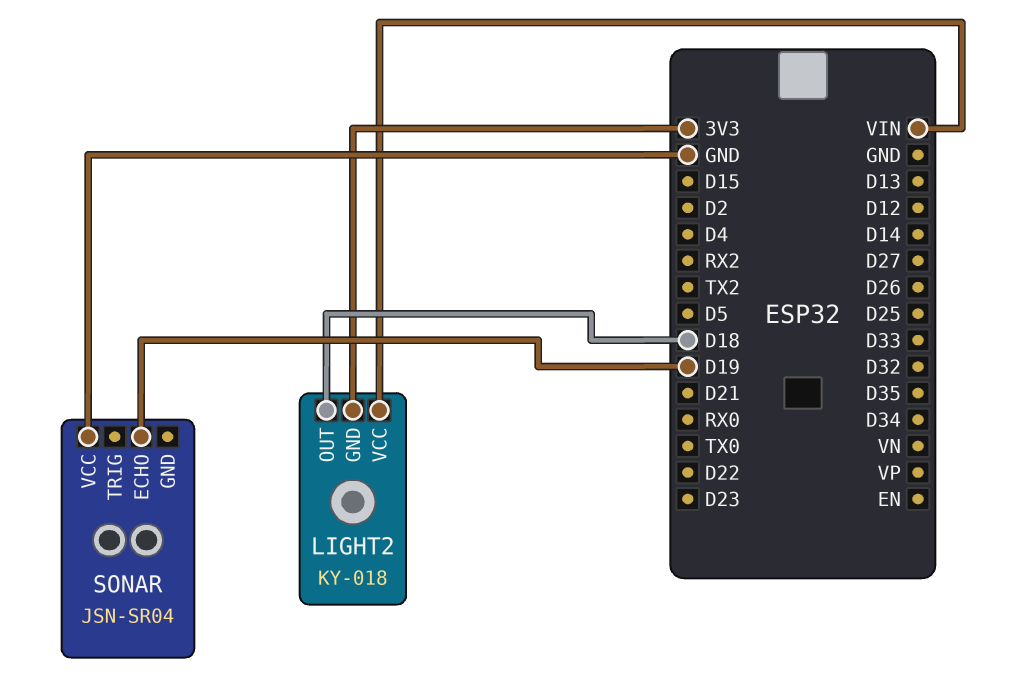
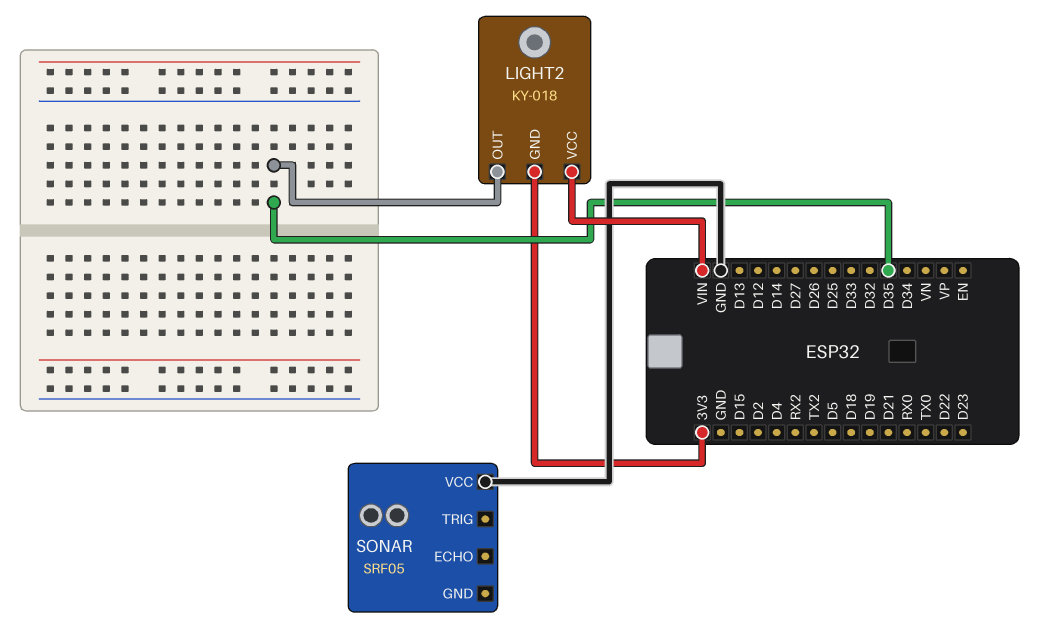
LIGHT2 pin OUT: D18 -> D35
SONAR: JSN-SR04 -> SRF05
SONAR pin ECHO: D19 -> none

